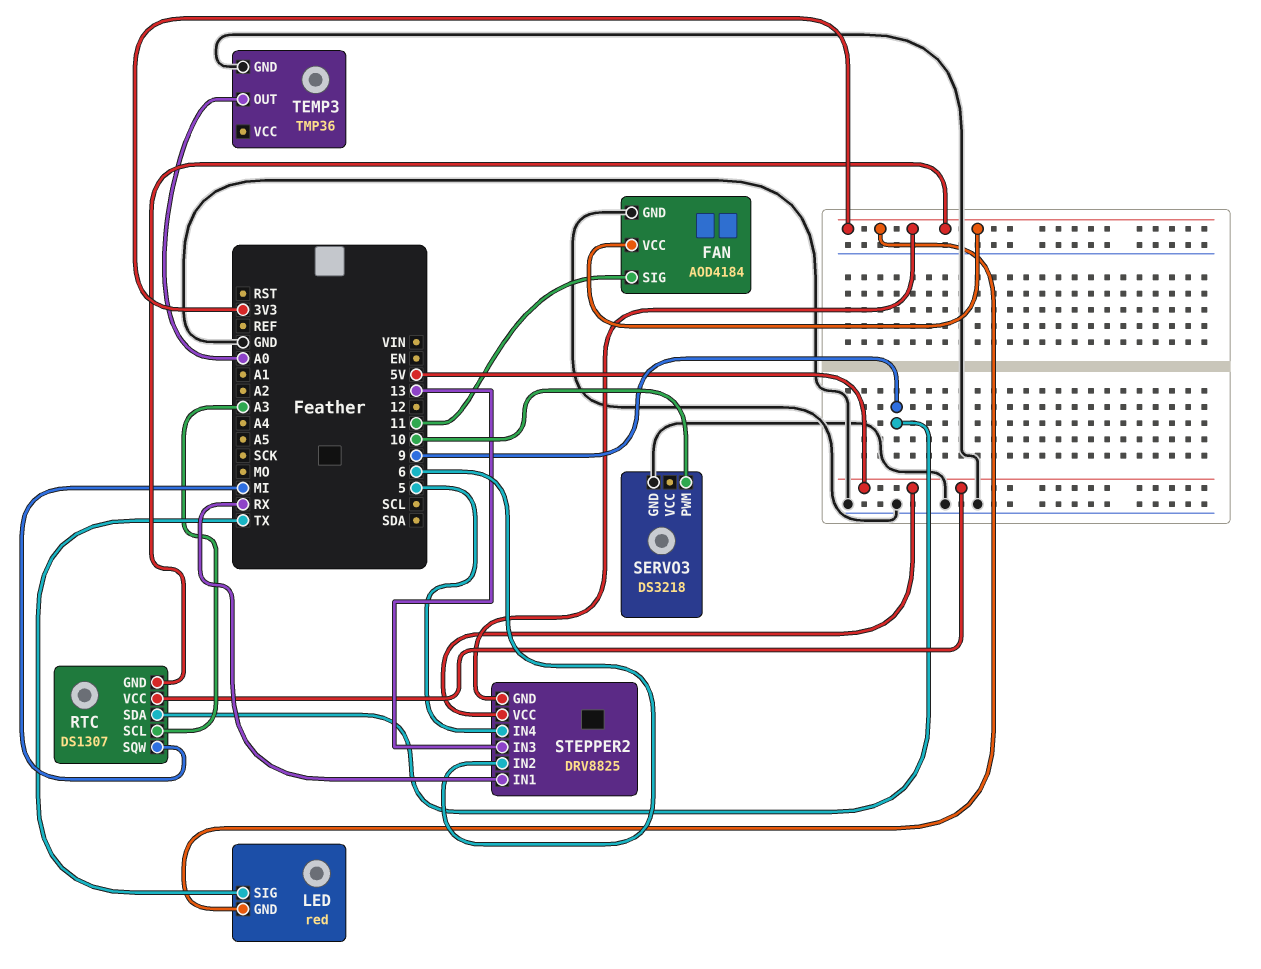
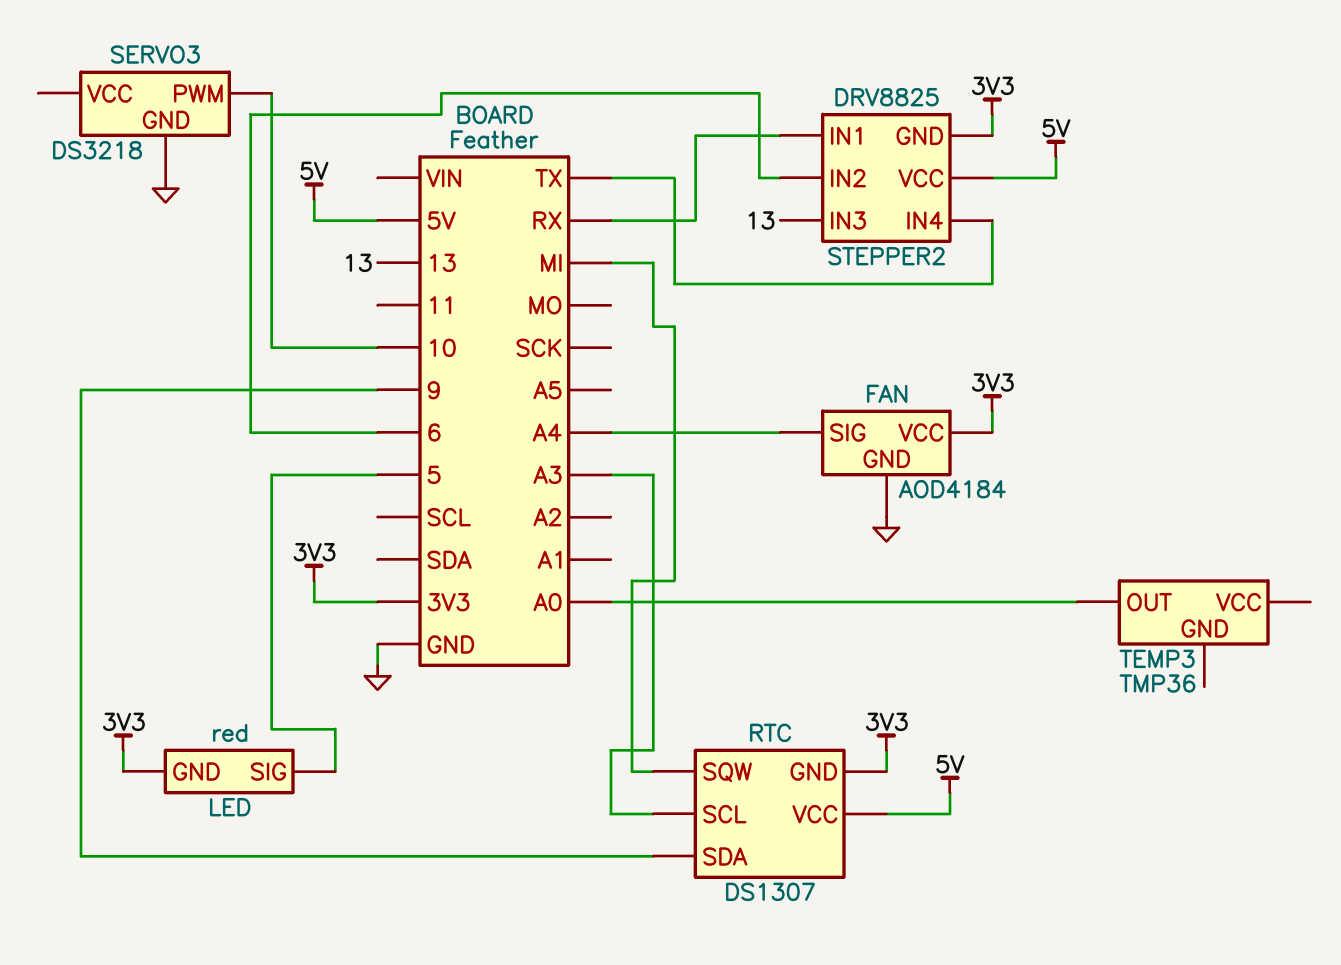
FAN pin SIG: 11 -> A4
LED pin SIG: TX -> 5
STEPPER2 pin IN4: 5 -> TX
TEMP3 pin GND: GND -> none

